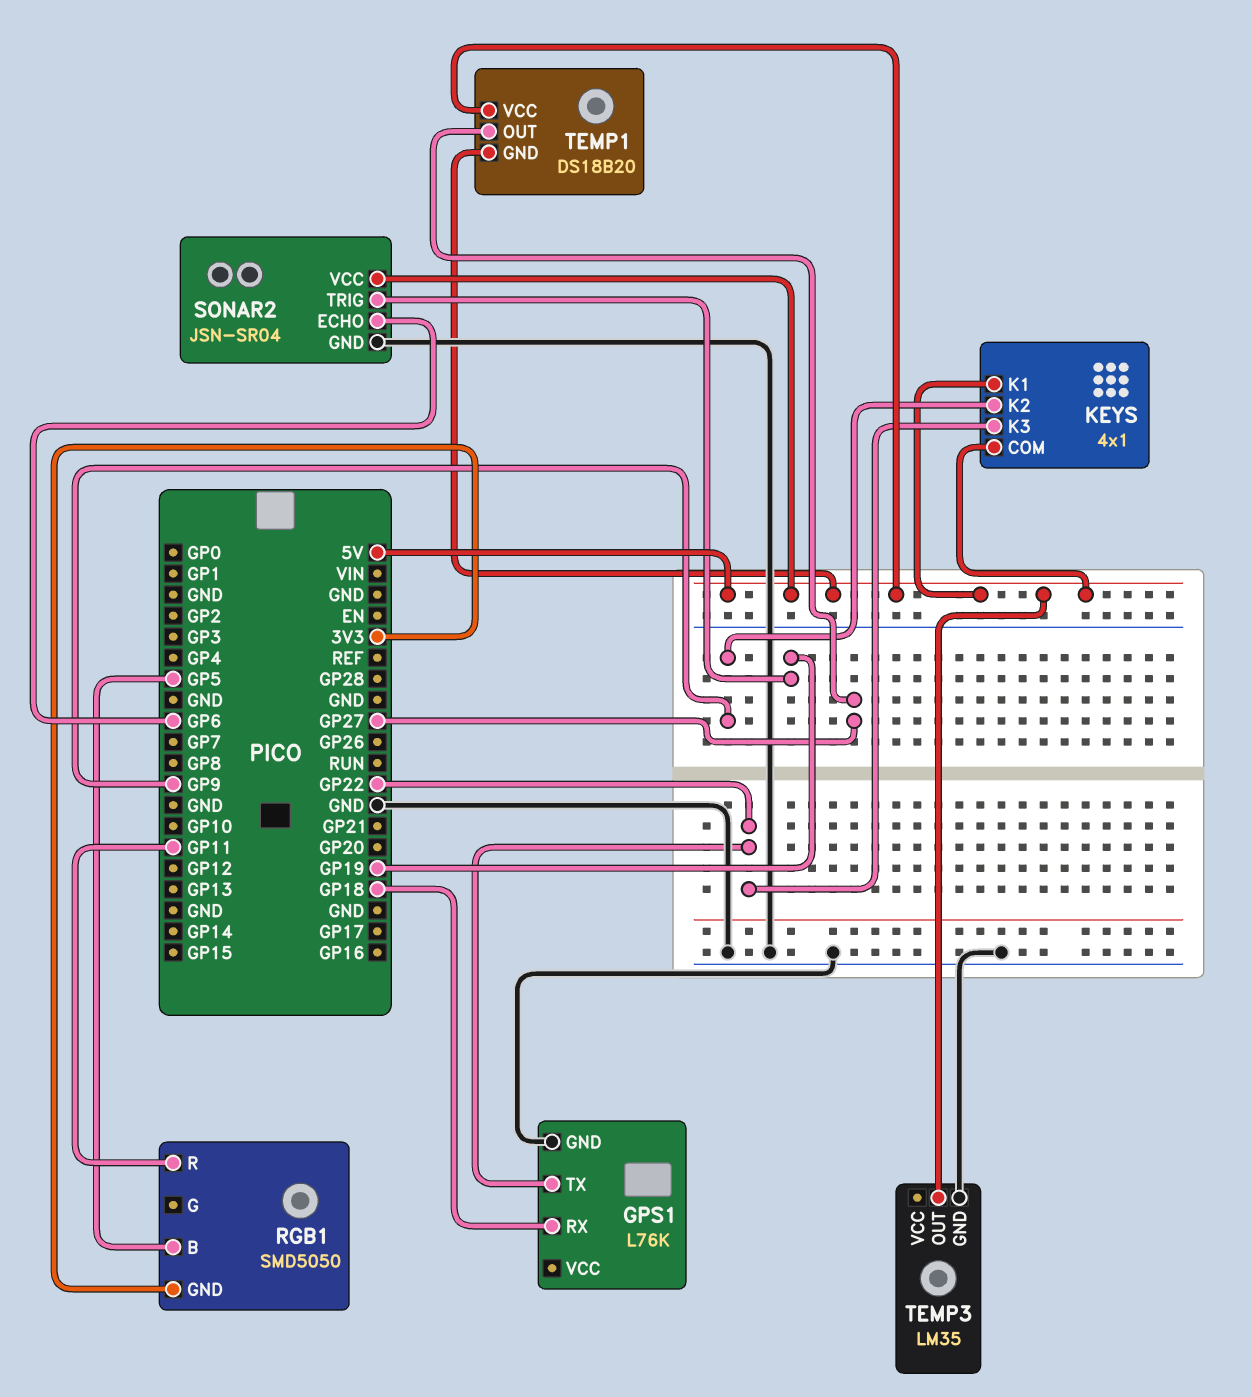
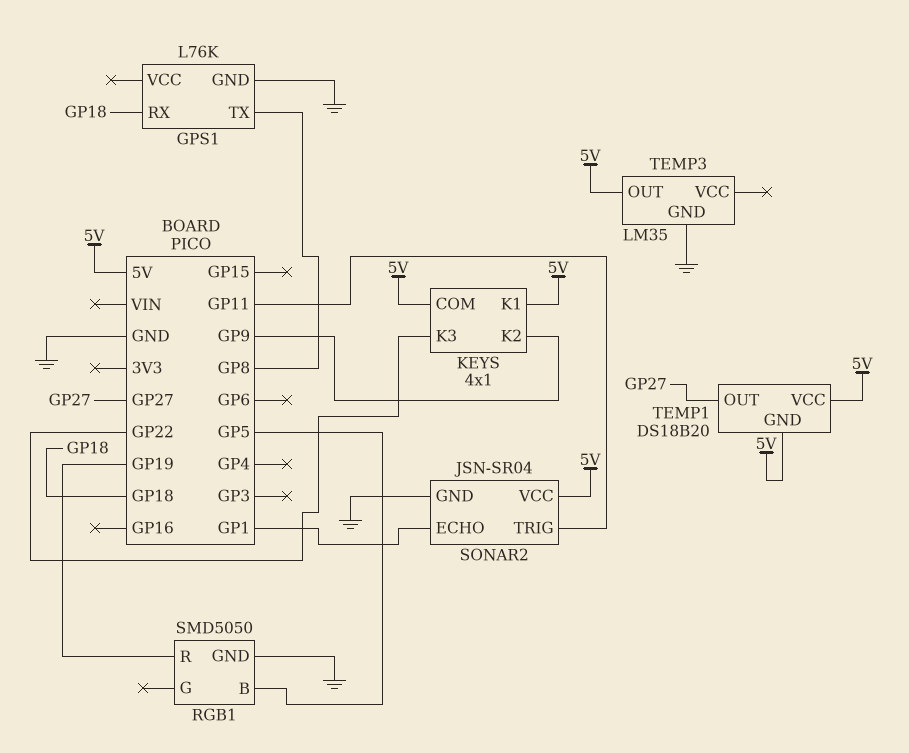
GPS1 pin TX: GP22 -> GP8
RGB1 pin GND: 3V3 -> GND
RGB1 pin R: GP11 -> GP19
SONAR2 pin ECHO: GP6 -> GP1
SONAR2 pin TRIG: GP19 -> GP11

